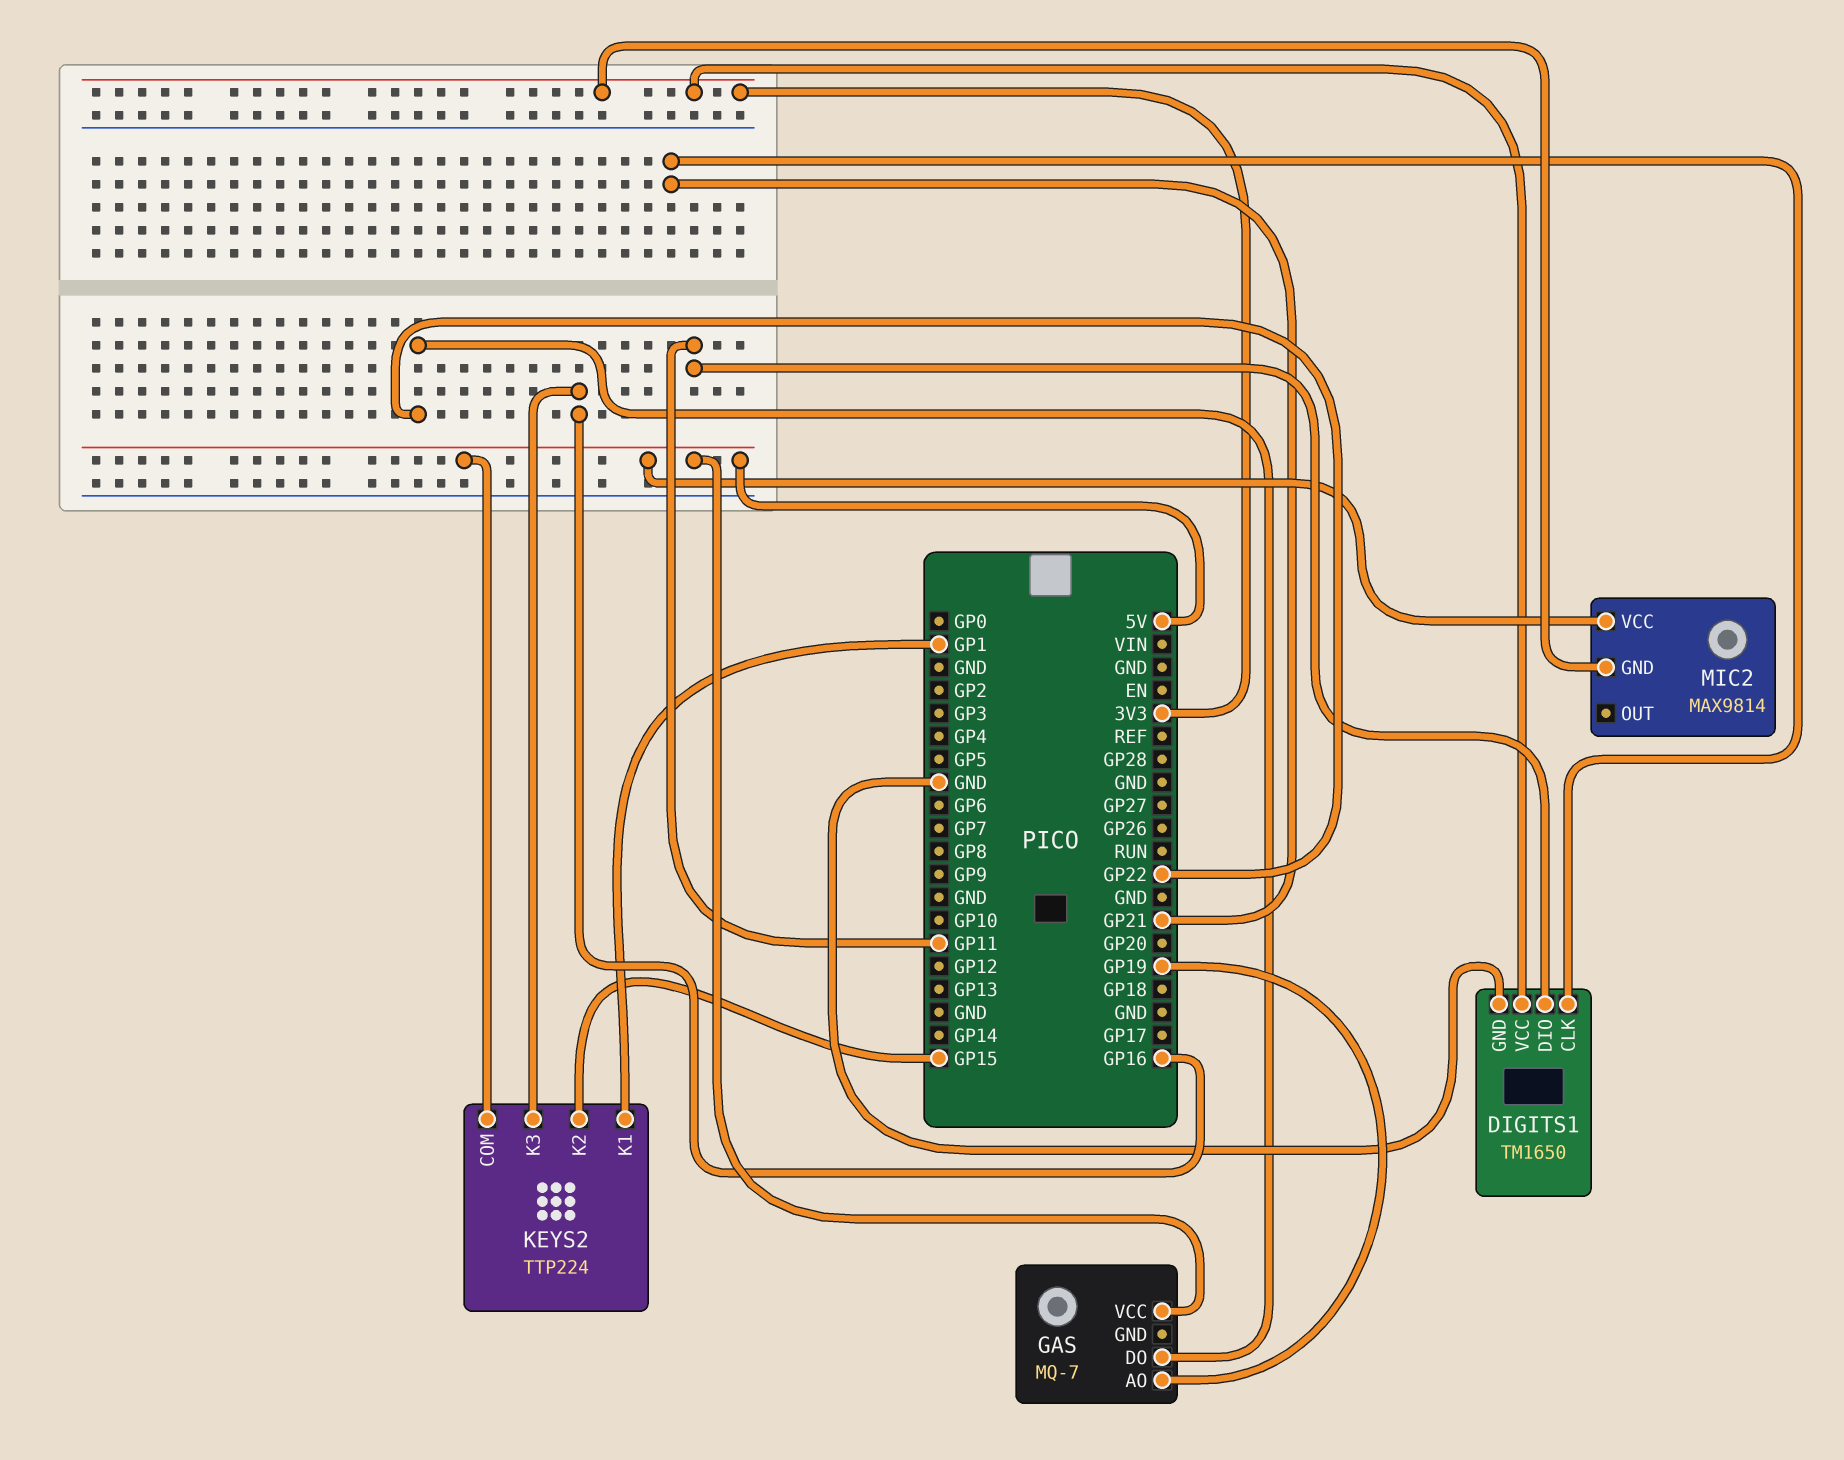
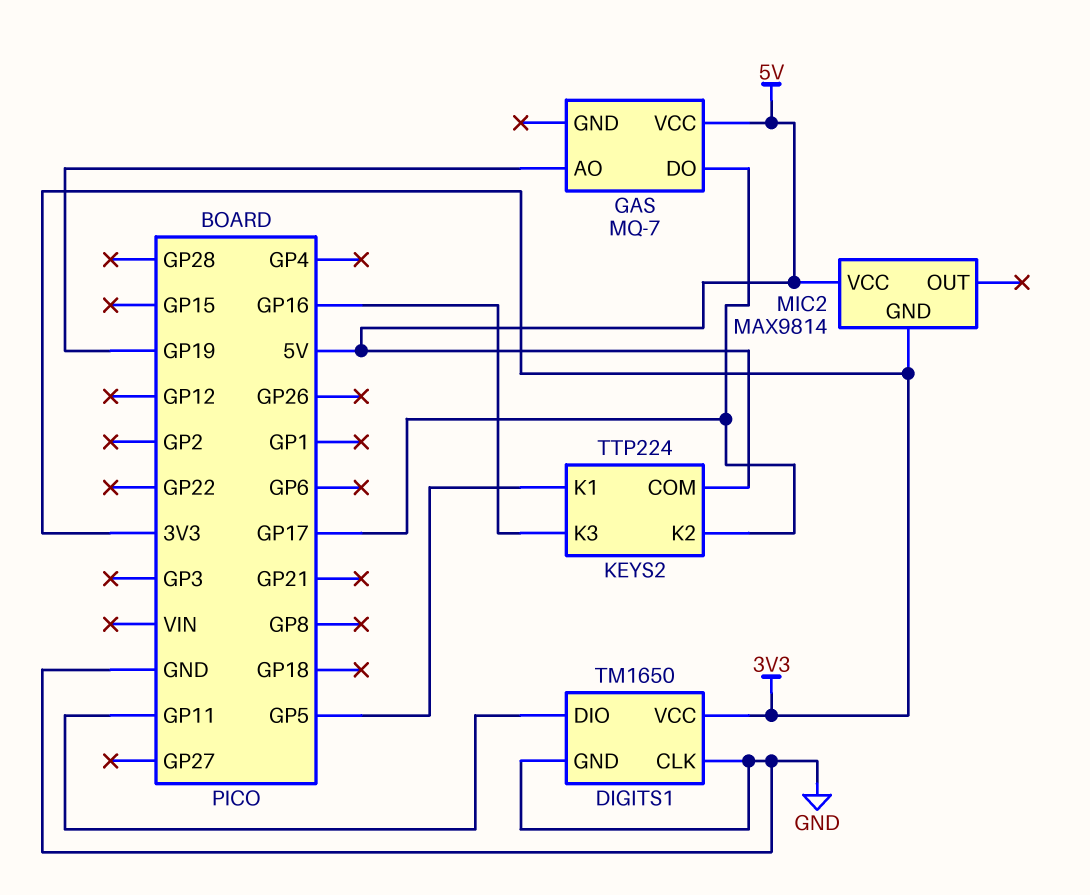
DIGITS1 pin CLK: GP21 -> GND
GAS pin DO: GP22 -> GP17
KEYS2 pin K1: GP1 -> GP5
KEYS2 pin K2: GP15 -> GP17

